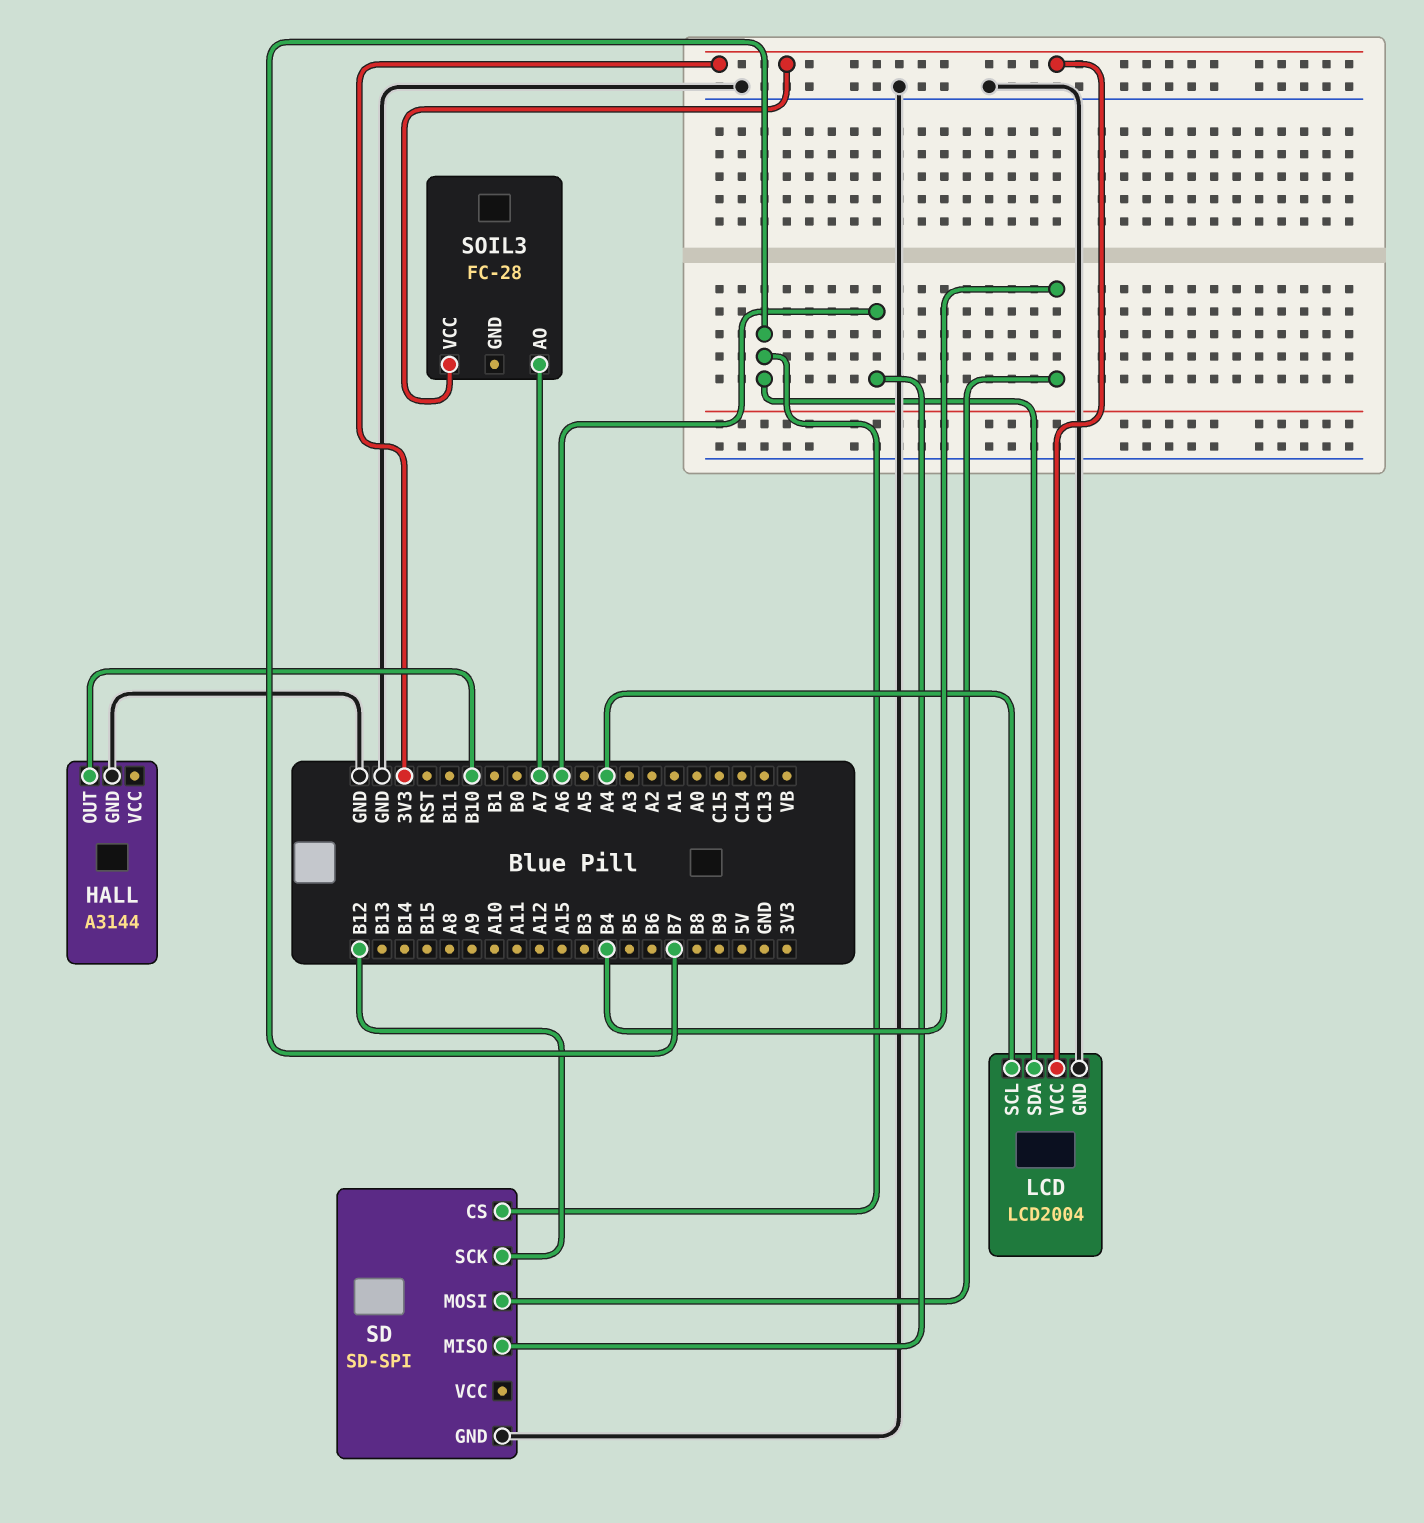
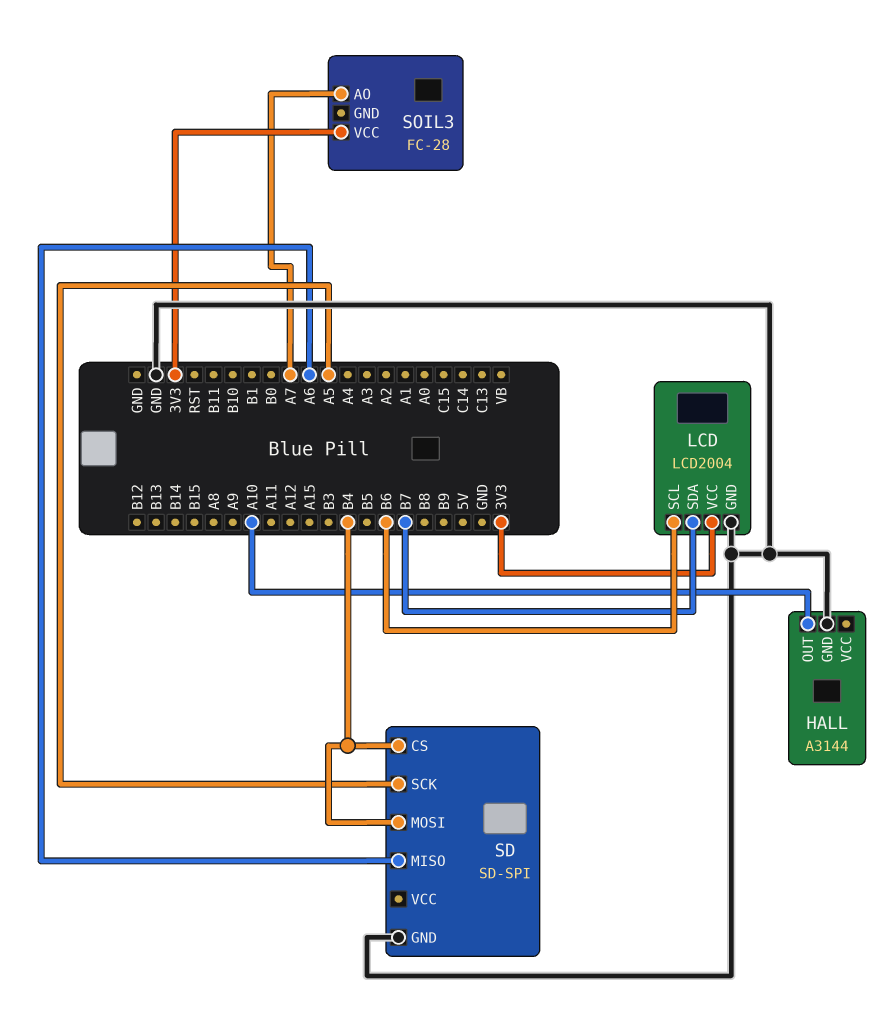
HALL pin OUT: B10 -> A10
LCD pin SCL: A4 -> B6
SD pin CS: B7 -> B4
SD pin SCK: B12 -> A5

